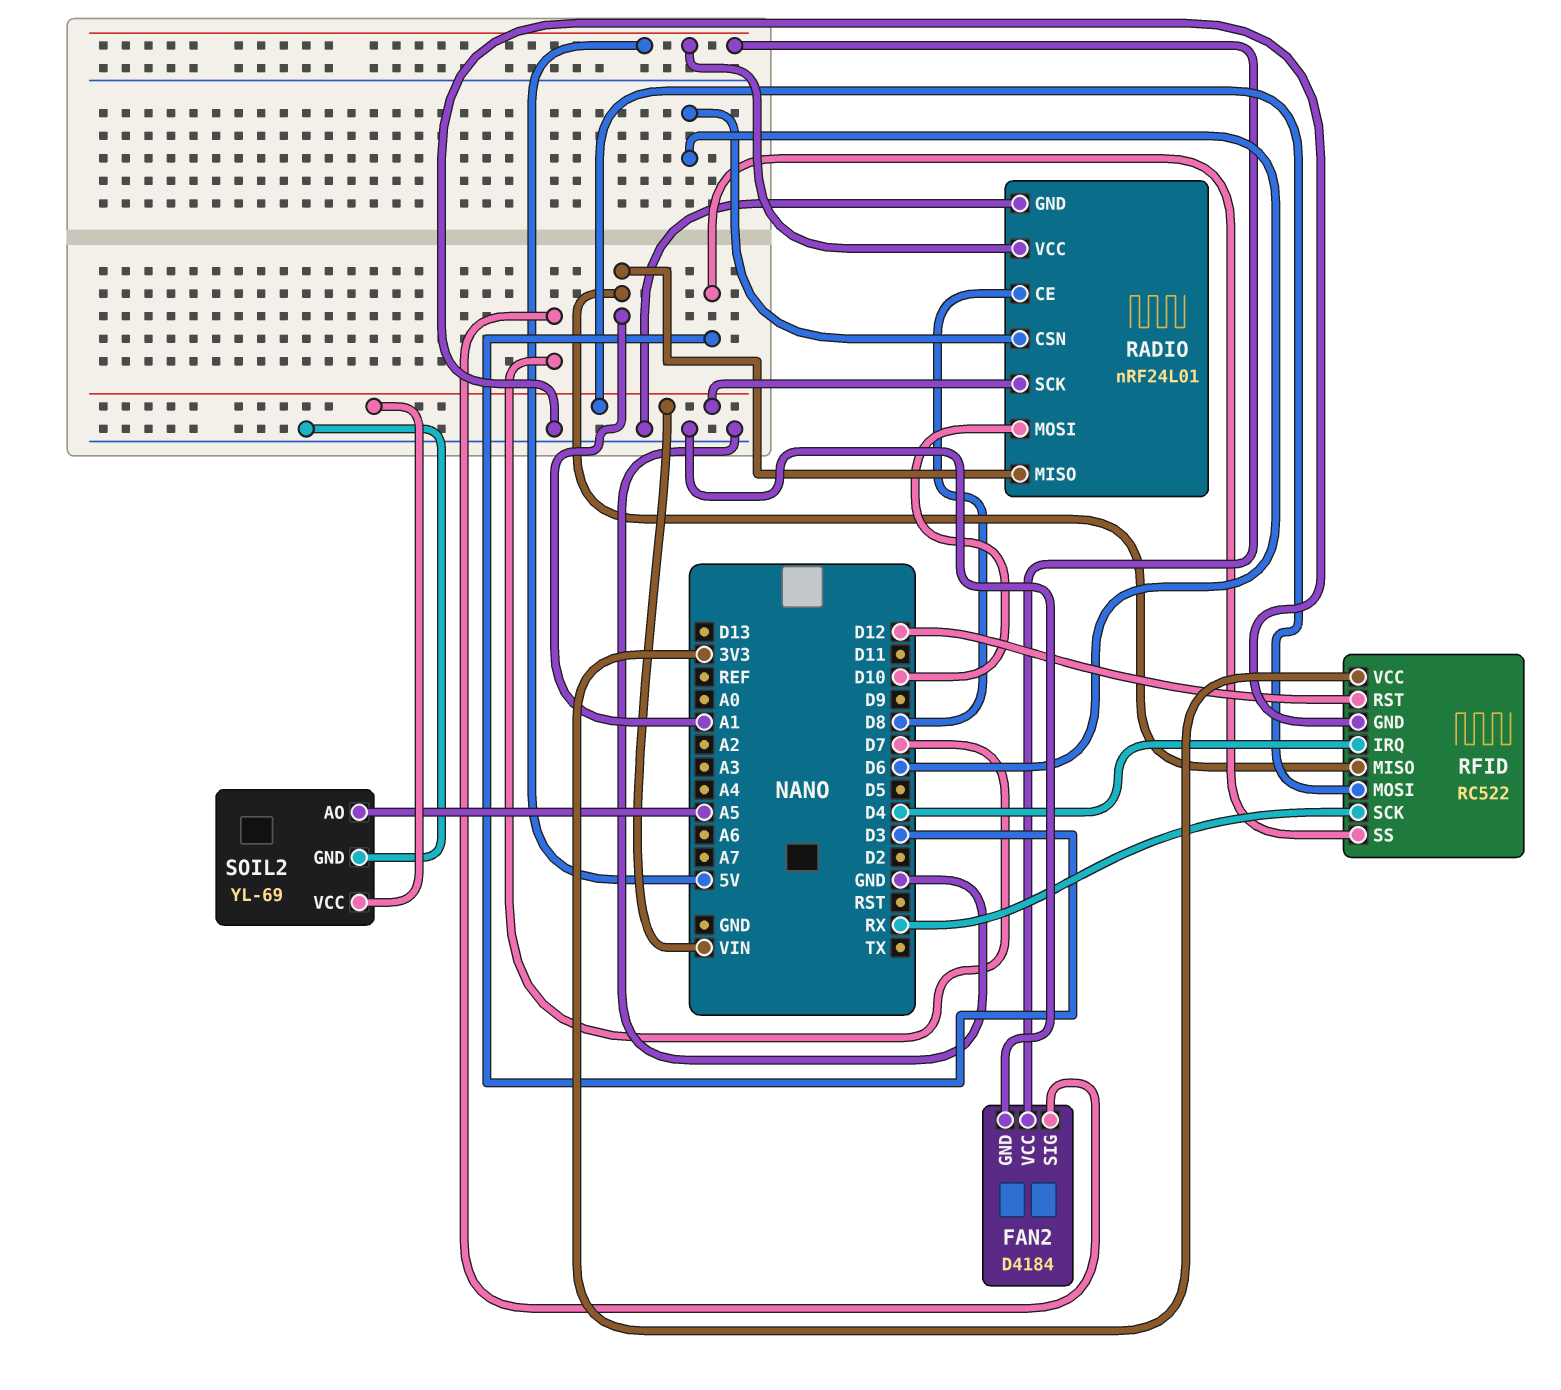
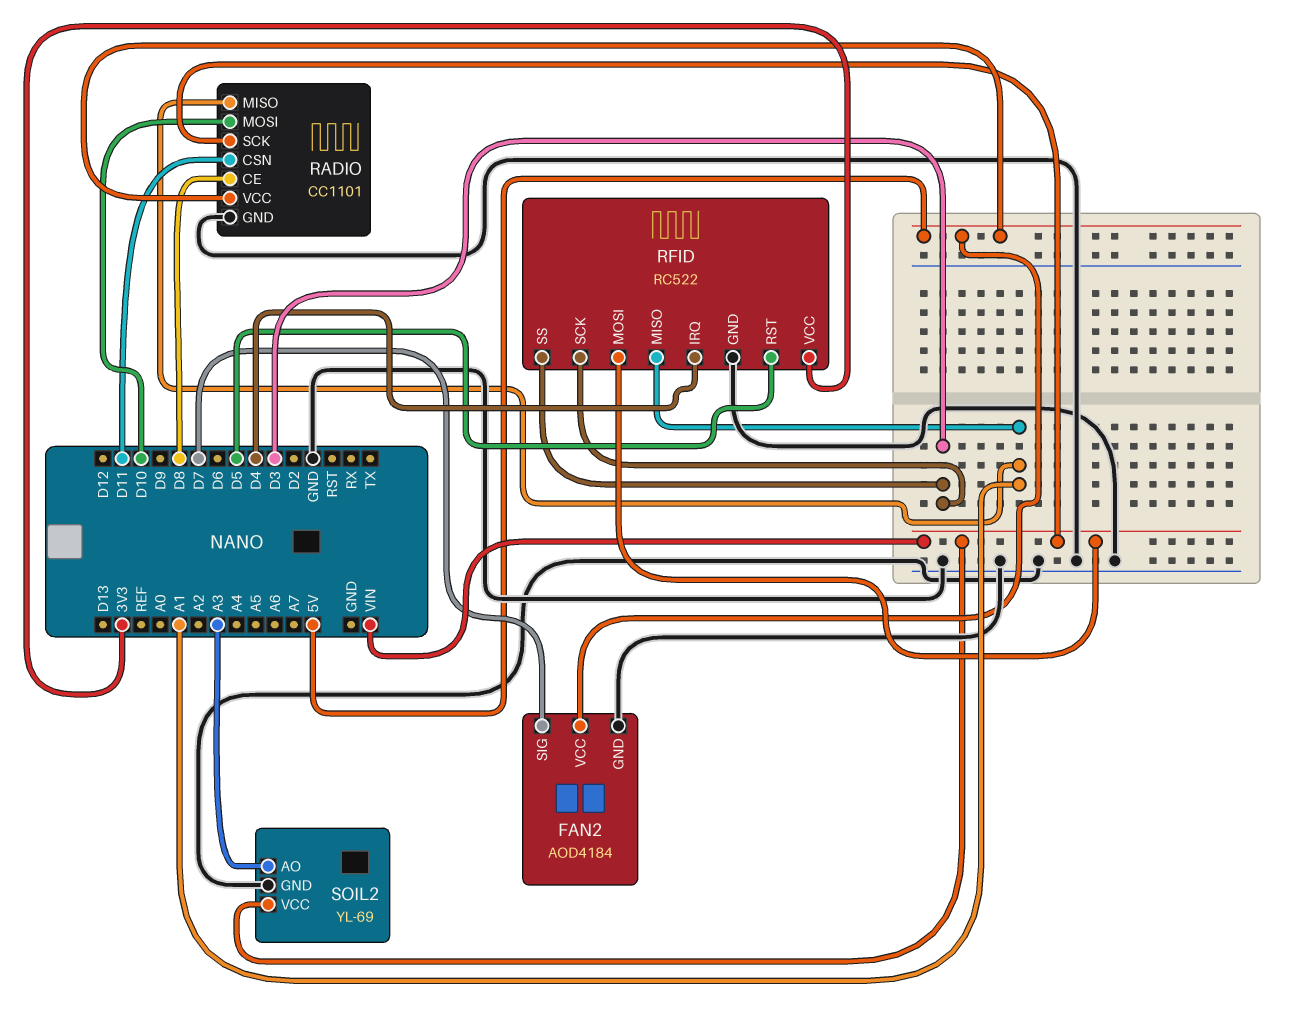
FAN2: D4184 -> AOD4184
RADIO: nRF24L01 -> CC1101
RADIO pin CSN: D6 -> D11
RFID pin RST: D12 -> D5
RFID pin SCK: RX -> D3
SOIL2 pin AO: A5 -> A3

